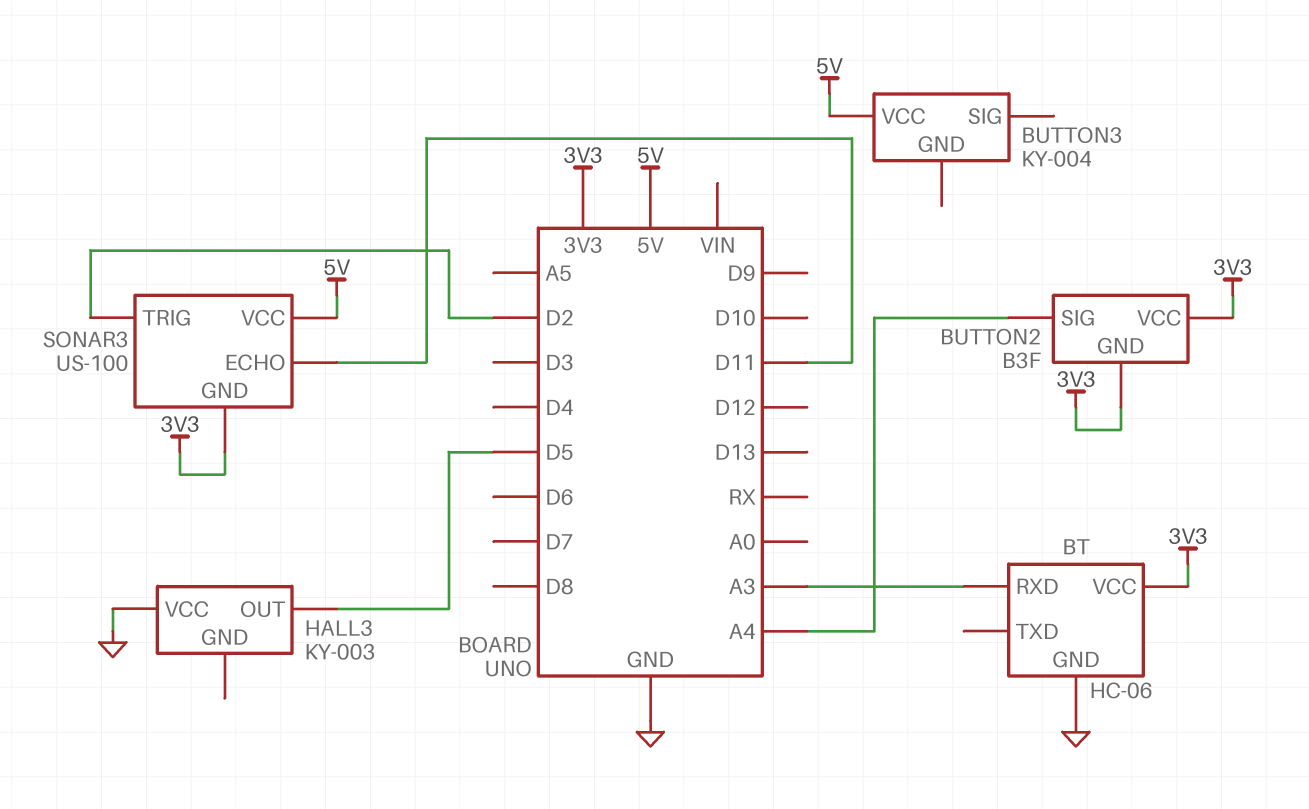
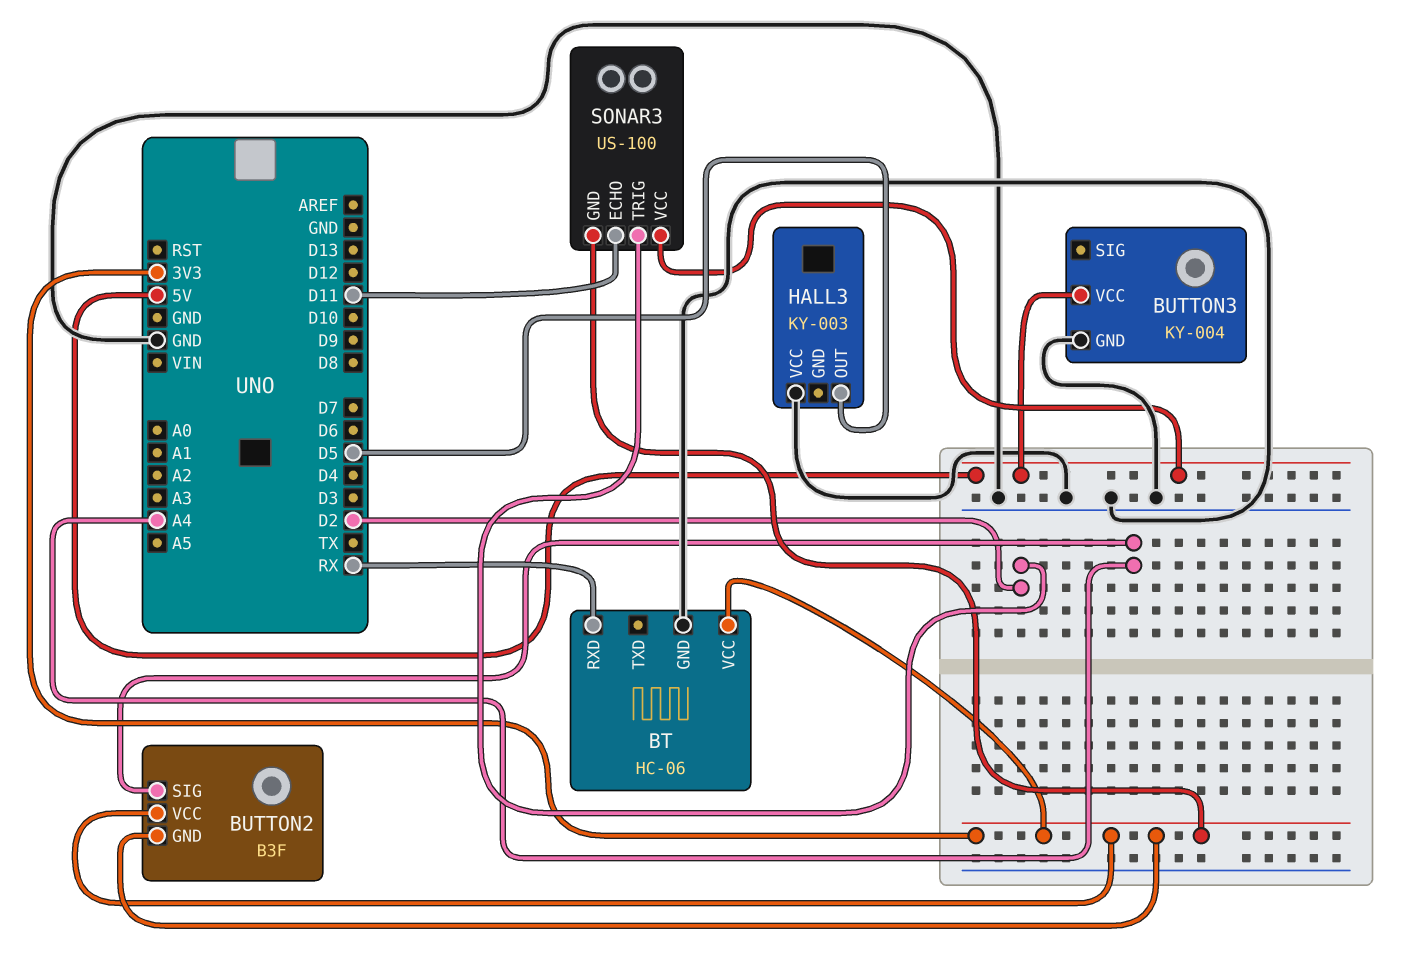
BT pin RXD: A3 -> RX
BUTTON3 pin GND: none -> GND

